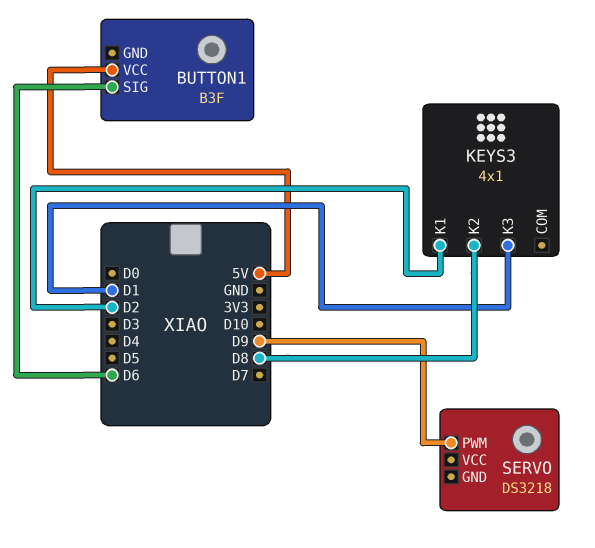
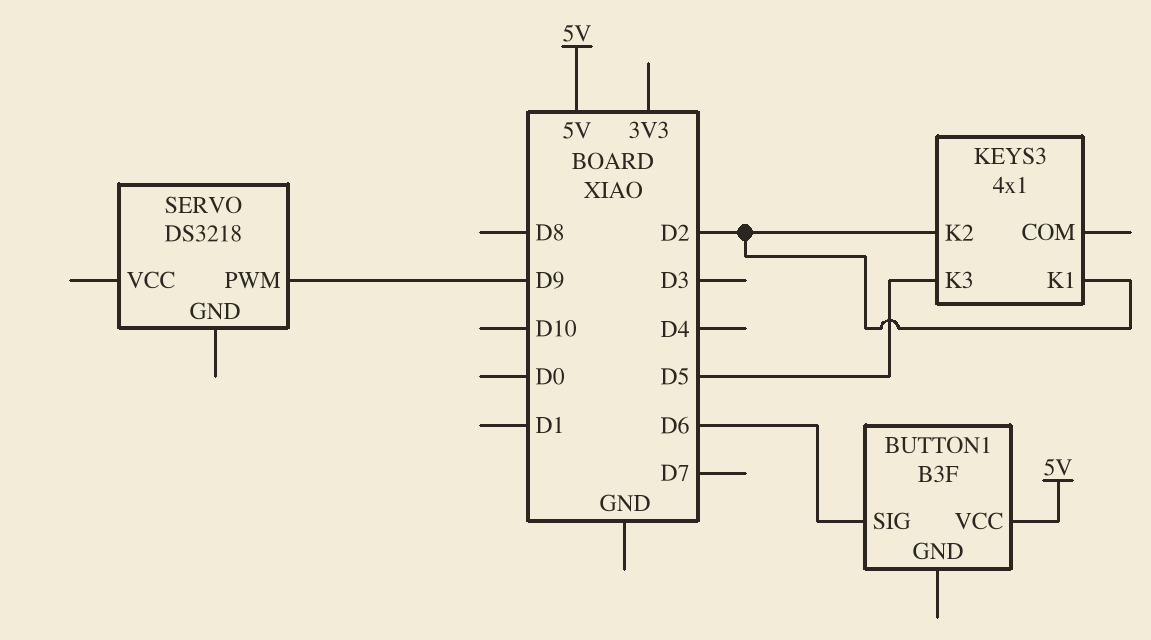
KEYS3 pin K2: D8 -> D2
KEYS3 pin K3: D1 -> D5

